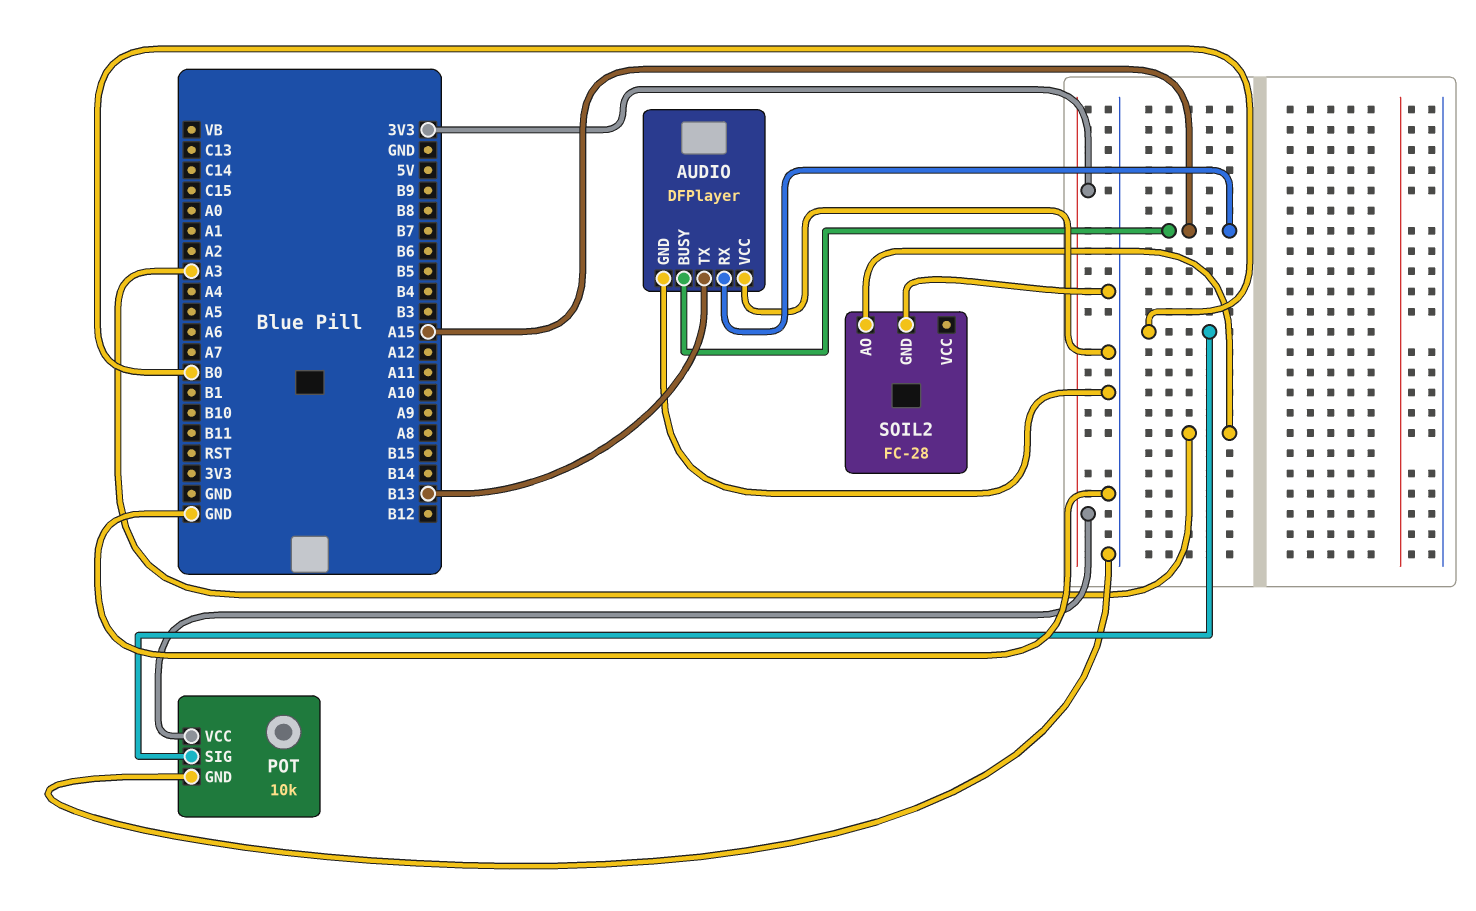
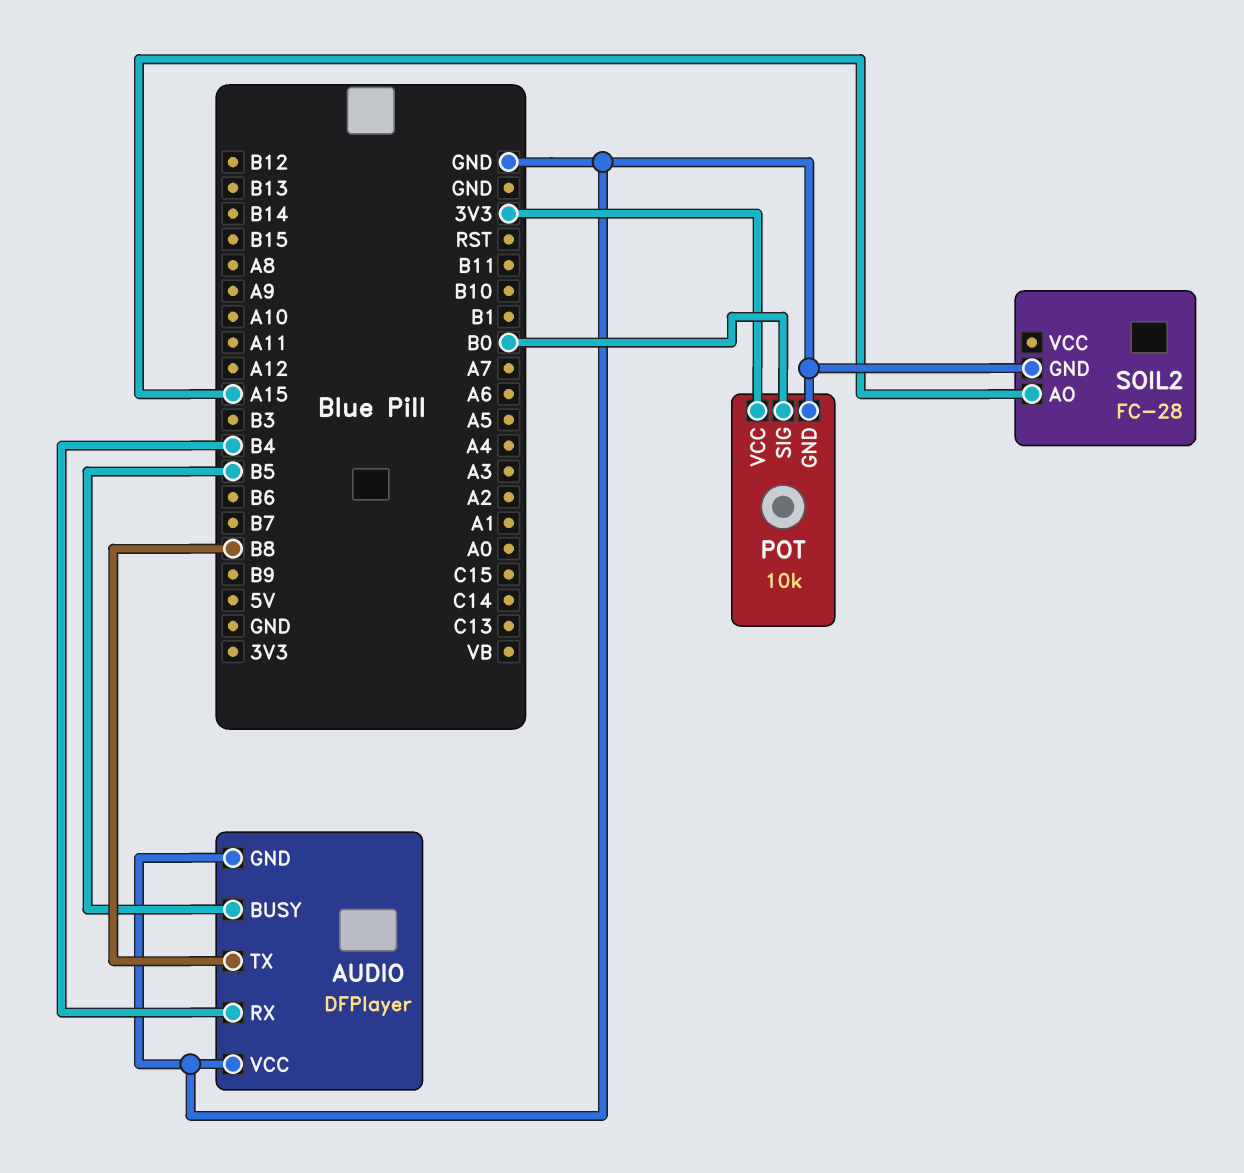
AUDIO pin BUSY: A15 -> B5
AUDIO pin RX: A15 -> B4
AUDIO pin TX: B13 -> B8
SOIL2 pin AO: A3 -> A15

